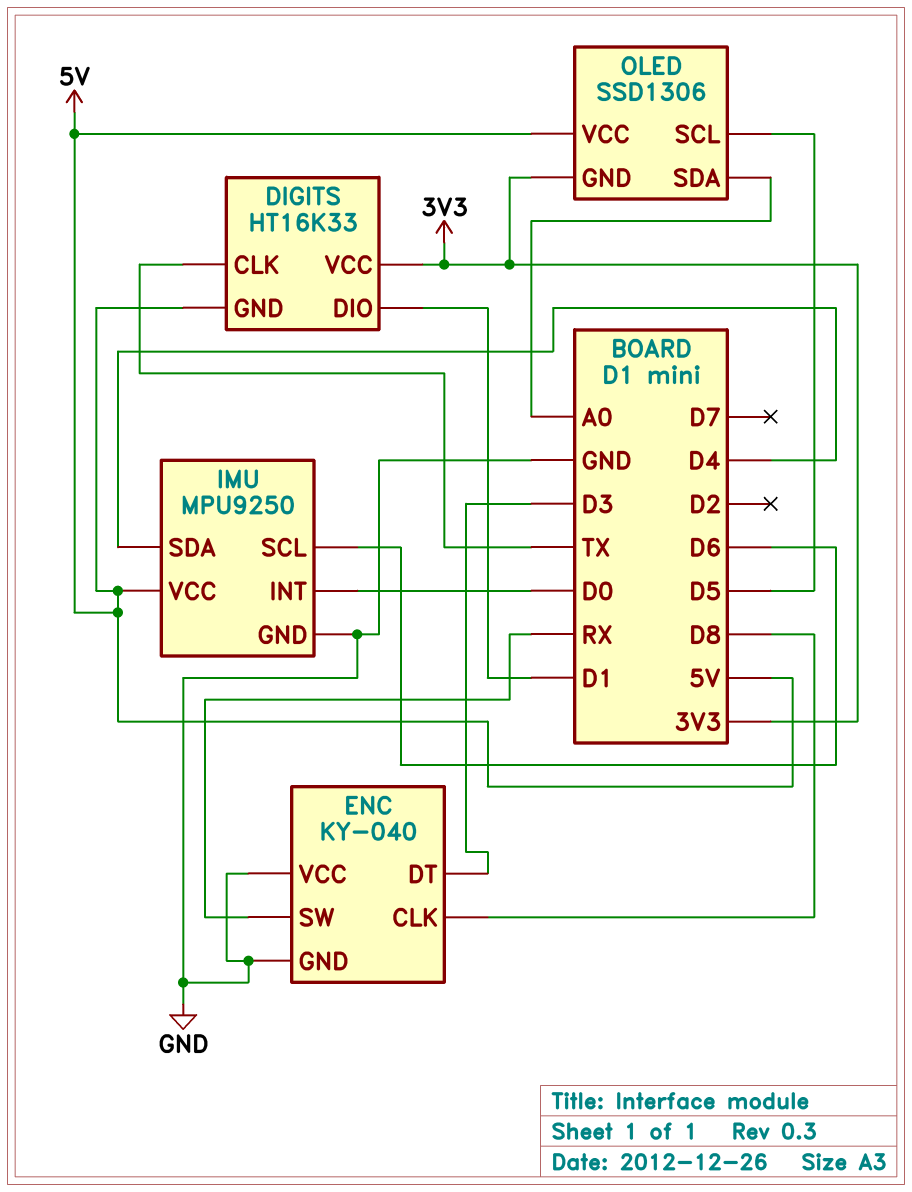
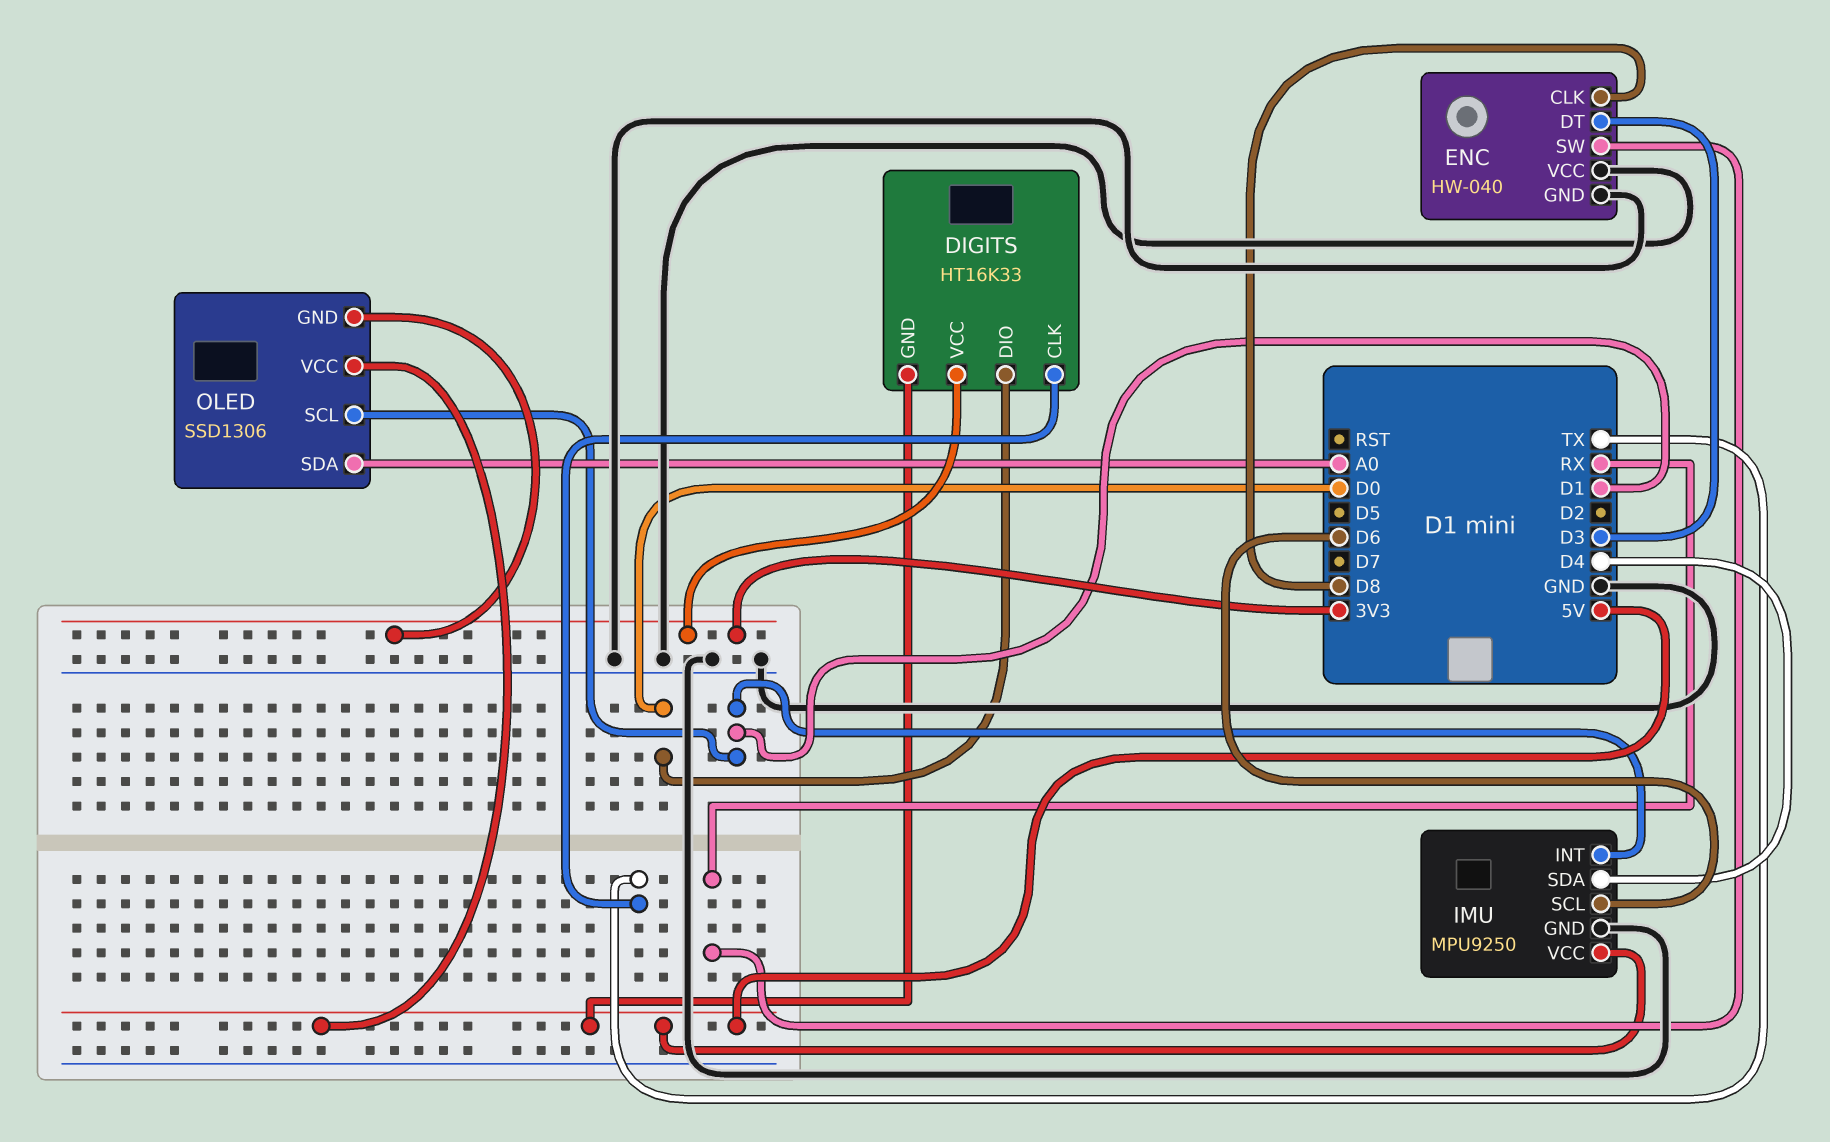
DIGITS pin DIO: D1 -> D0
ENC: KY-040 -> HW-040
IMU pin INT: D0 -> D1
OLED pin SCL: D5 -> D1

